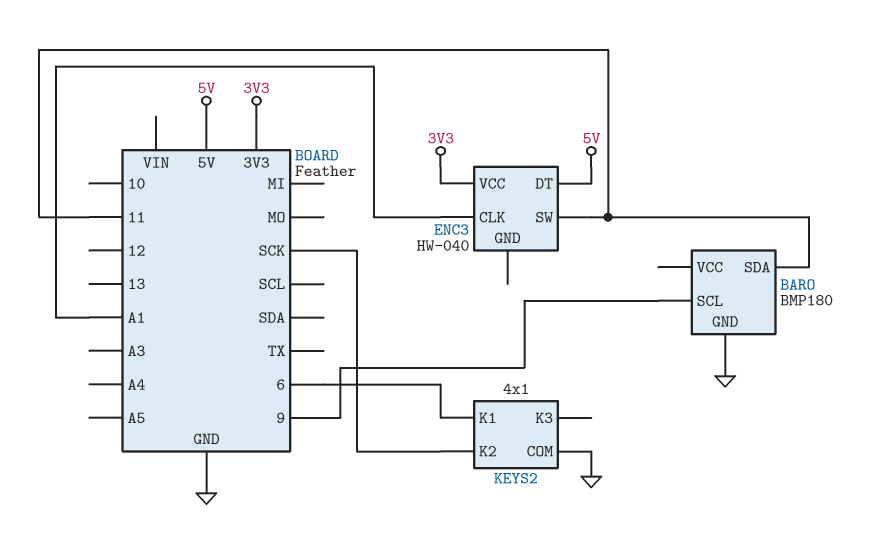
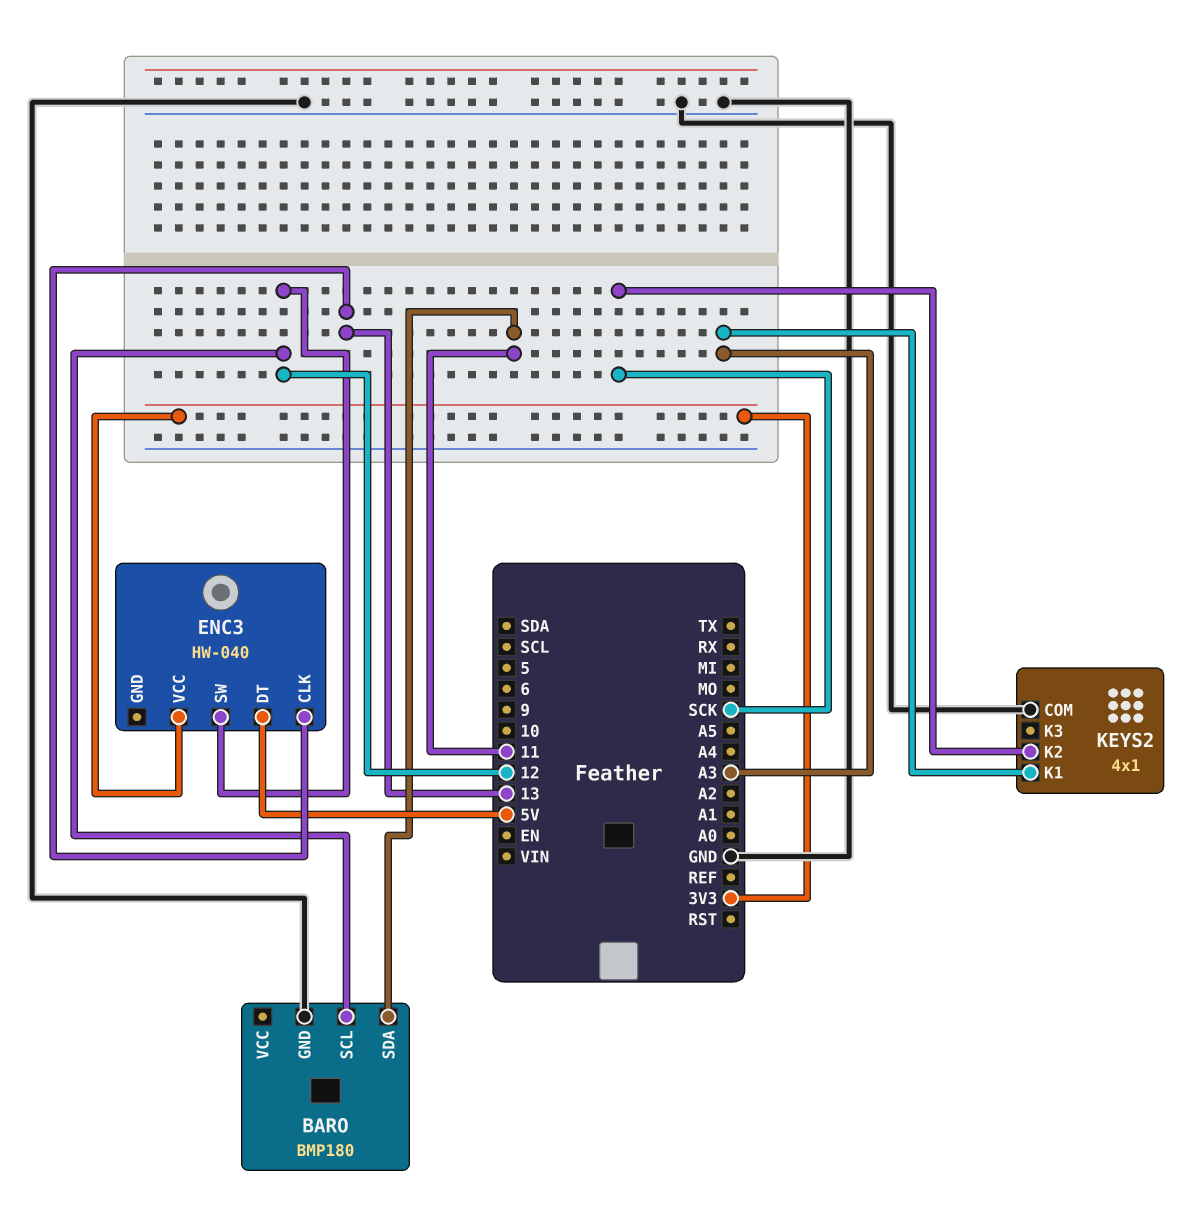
BARO pin SCL: 9 -> 12
ENC3 pin CLK: A1 -> 13
ENC3 pin SW: 11 -> 12
KEYS2 pin K1: 6 -> A3

